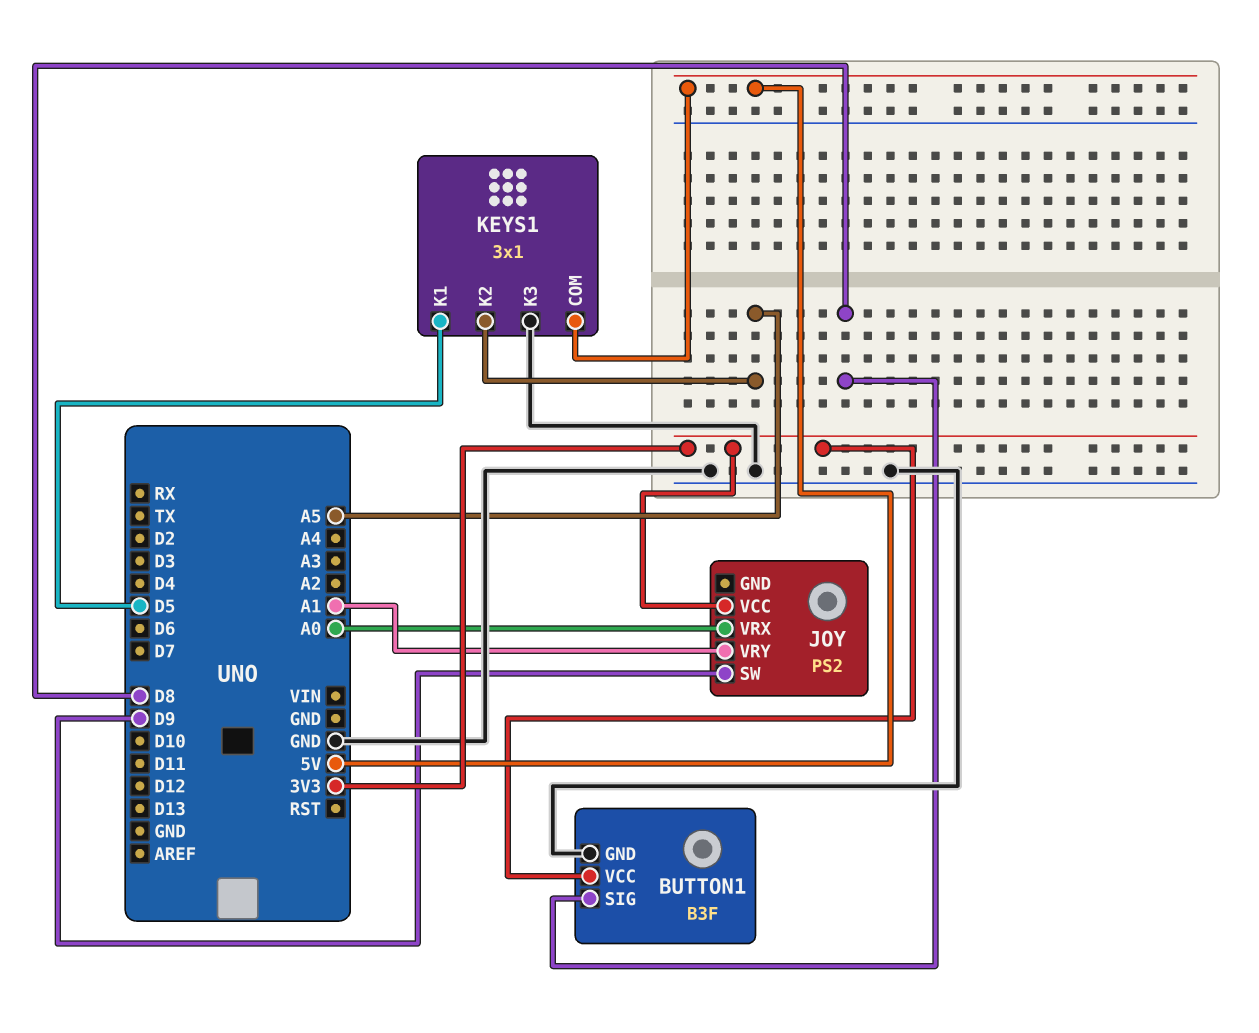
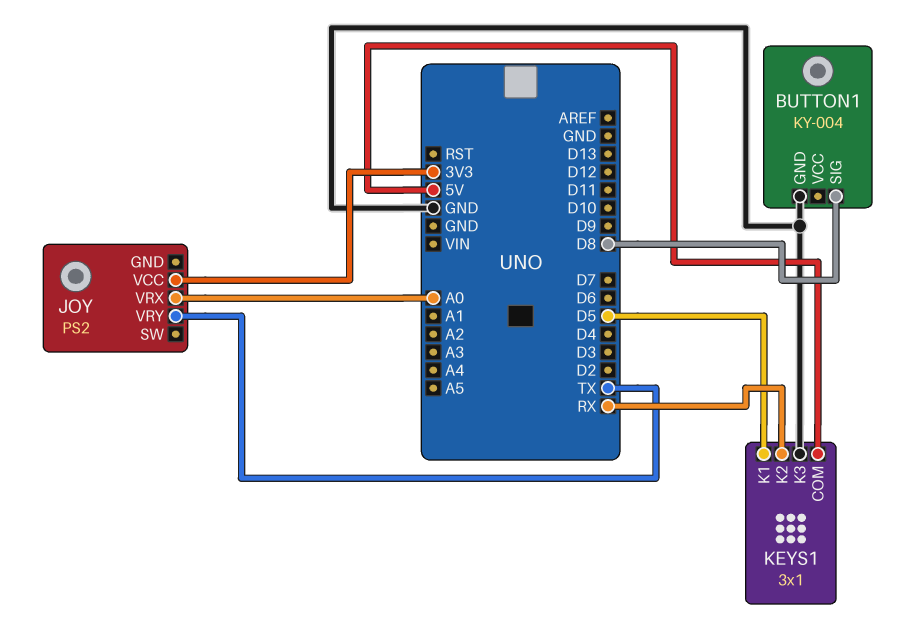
BUTTON1: B3F -> KY-004
BUTTON1 pin VCC: 3V3 -> none
JOY pin SW: D9 -> none
JOY pin VRY: A1 -> TX
KEYS1 pin K2: A5 -> RX

